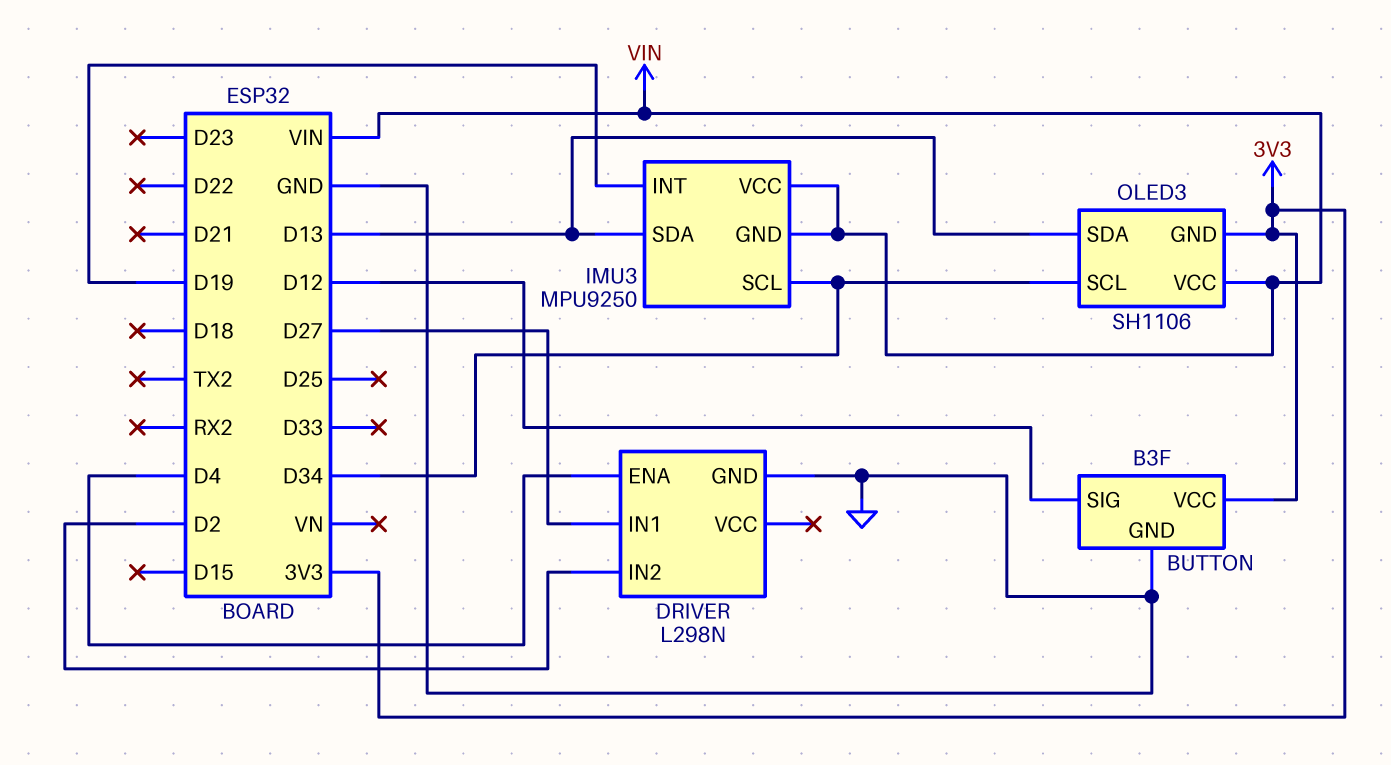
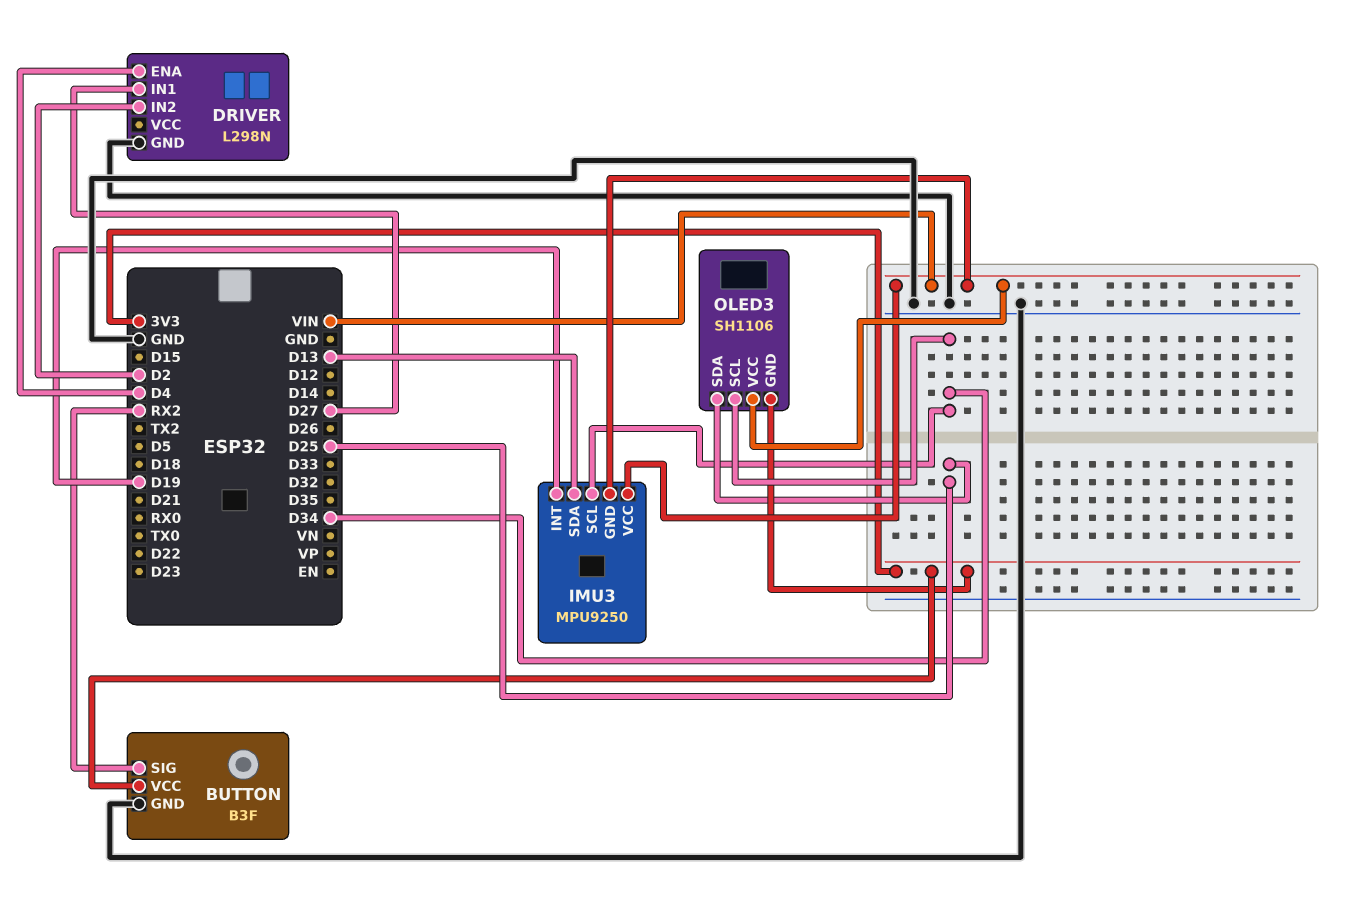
BUTTON pin SIG: D12 -> RX2
OLED3 pin SDA: D13 -> D25

